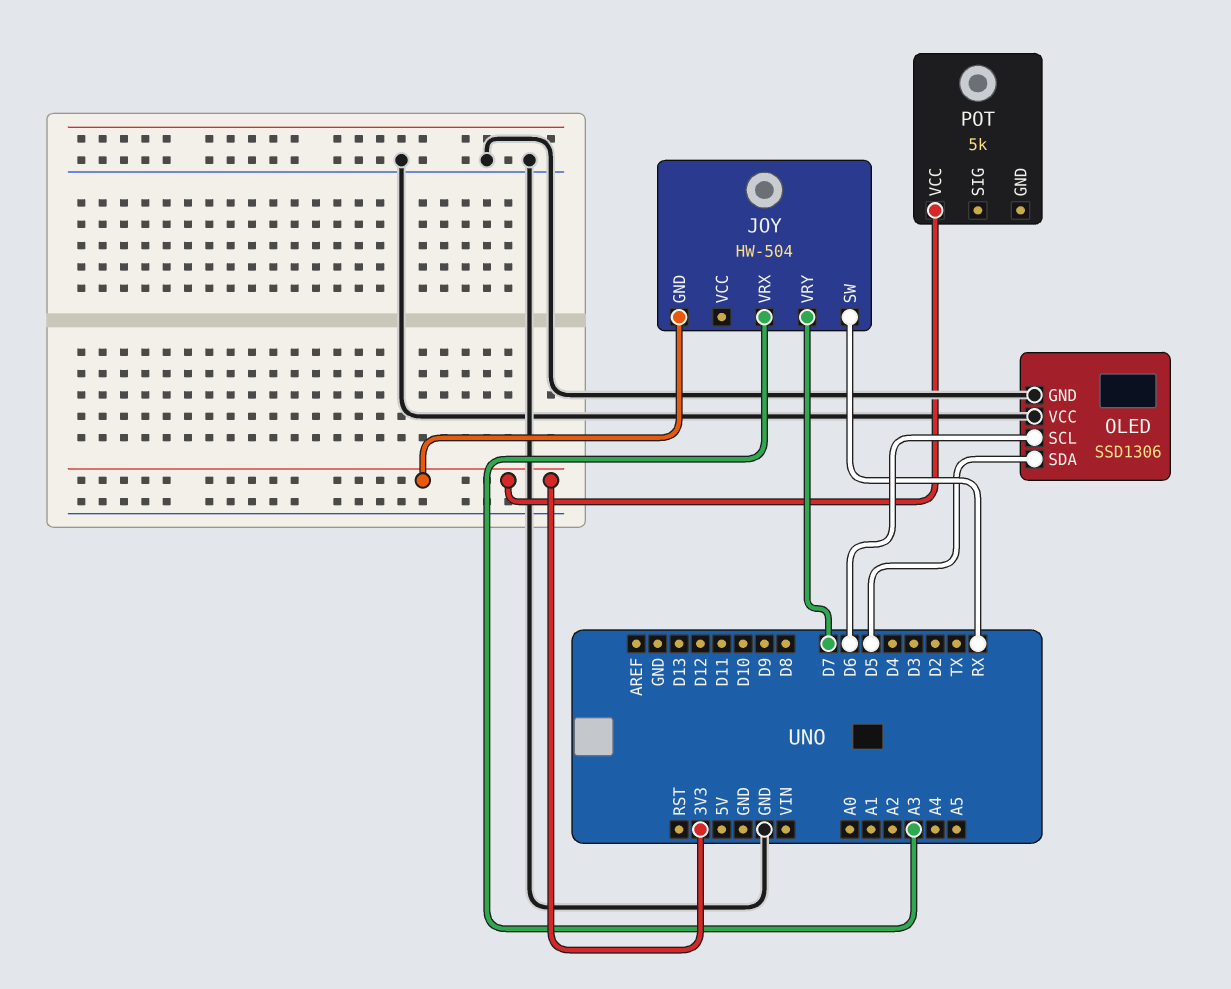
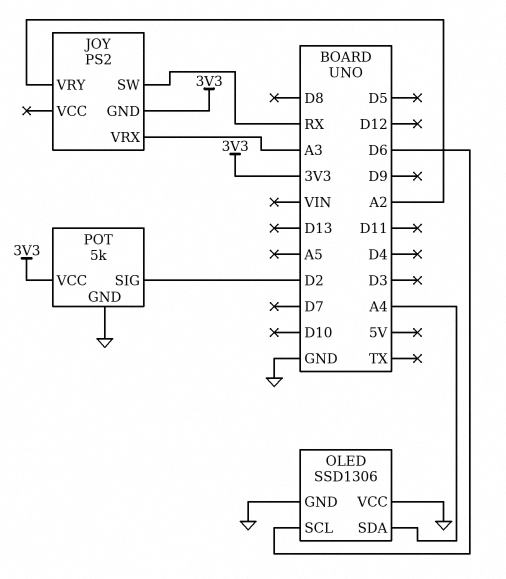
JOY: HW-504 -> PS2
JOY pin VRY: D7 -> A2
OLED pin SDA: D5 -> A4
POT pin GND: none -> GND
POT pin SIG: none -> D2

